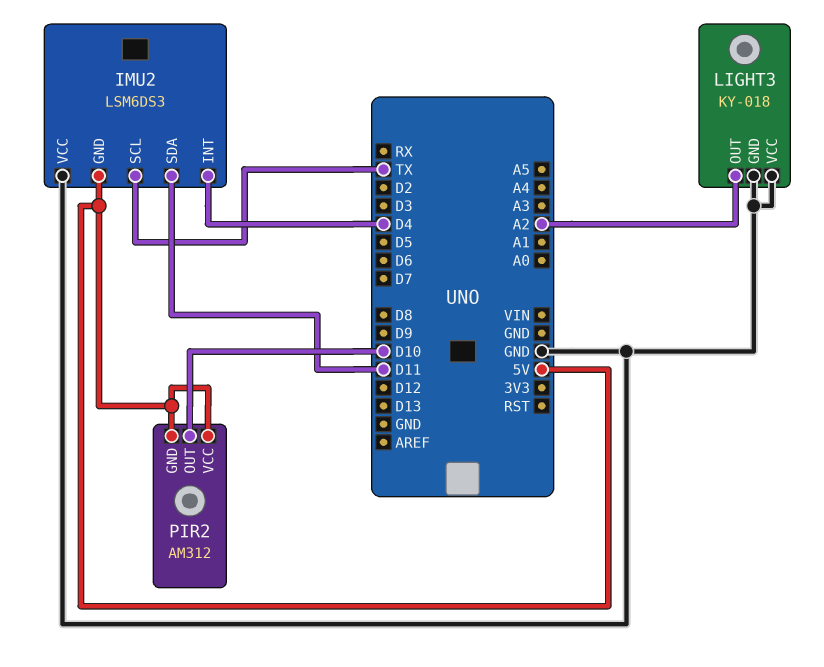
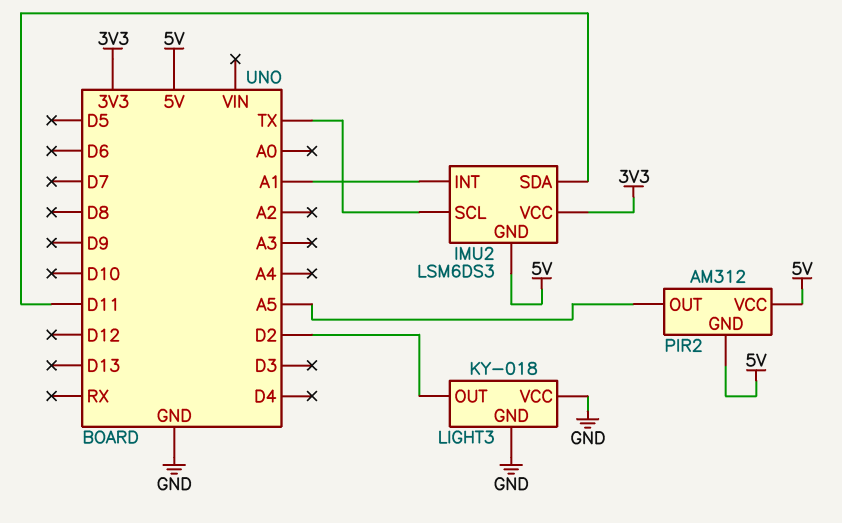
IMU2 pin INT: D4 -> A1
IMU2 pin VCC: GND -> 3V3
LIGHT3 pin OUT: A2 -> D2
PIR2 pin OUT: D10 -> A5

